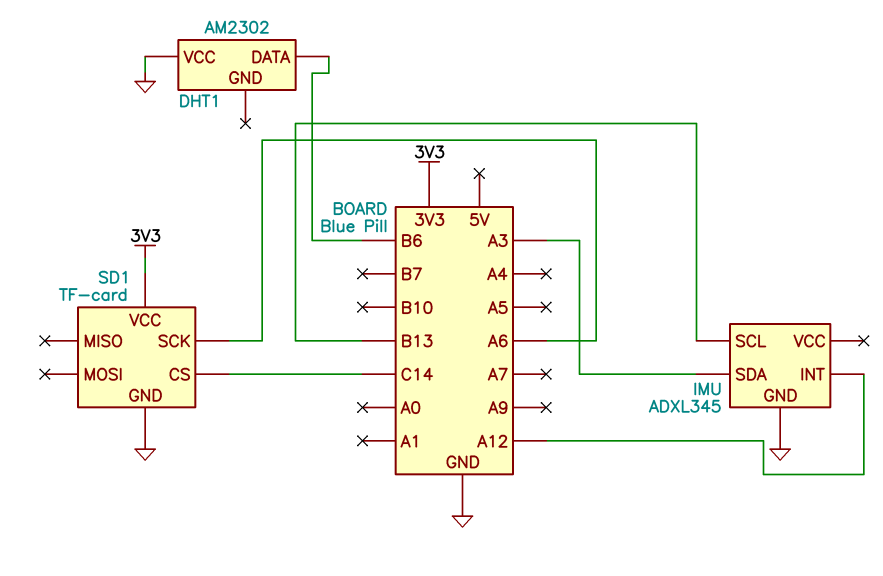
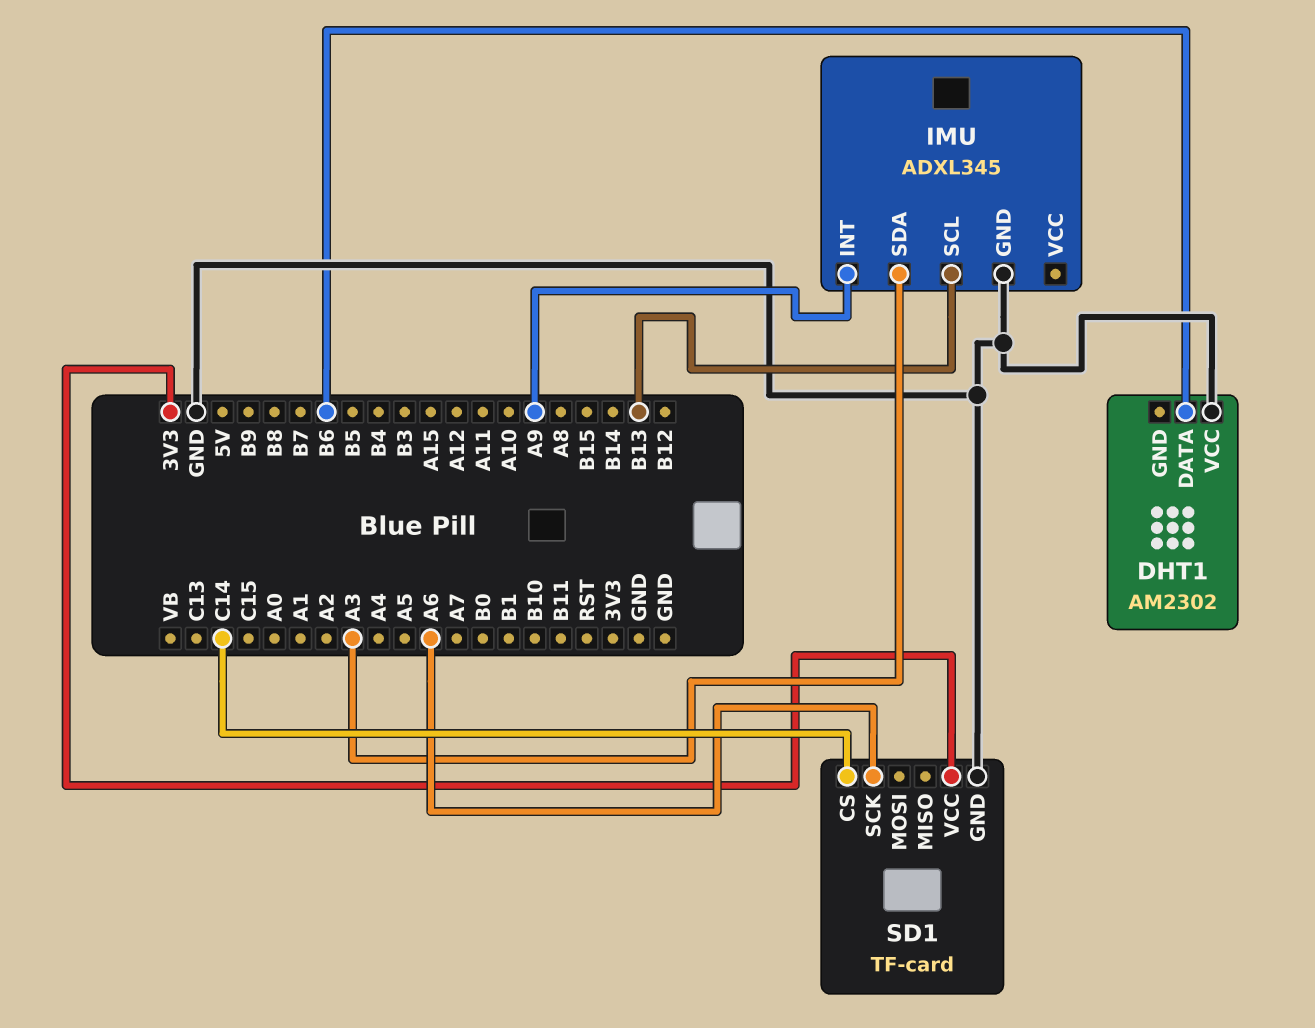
IMU pin INT: A12 -> A9

